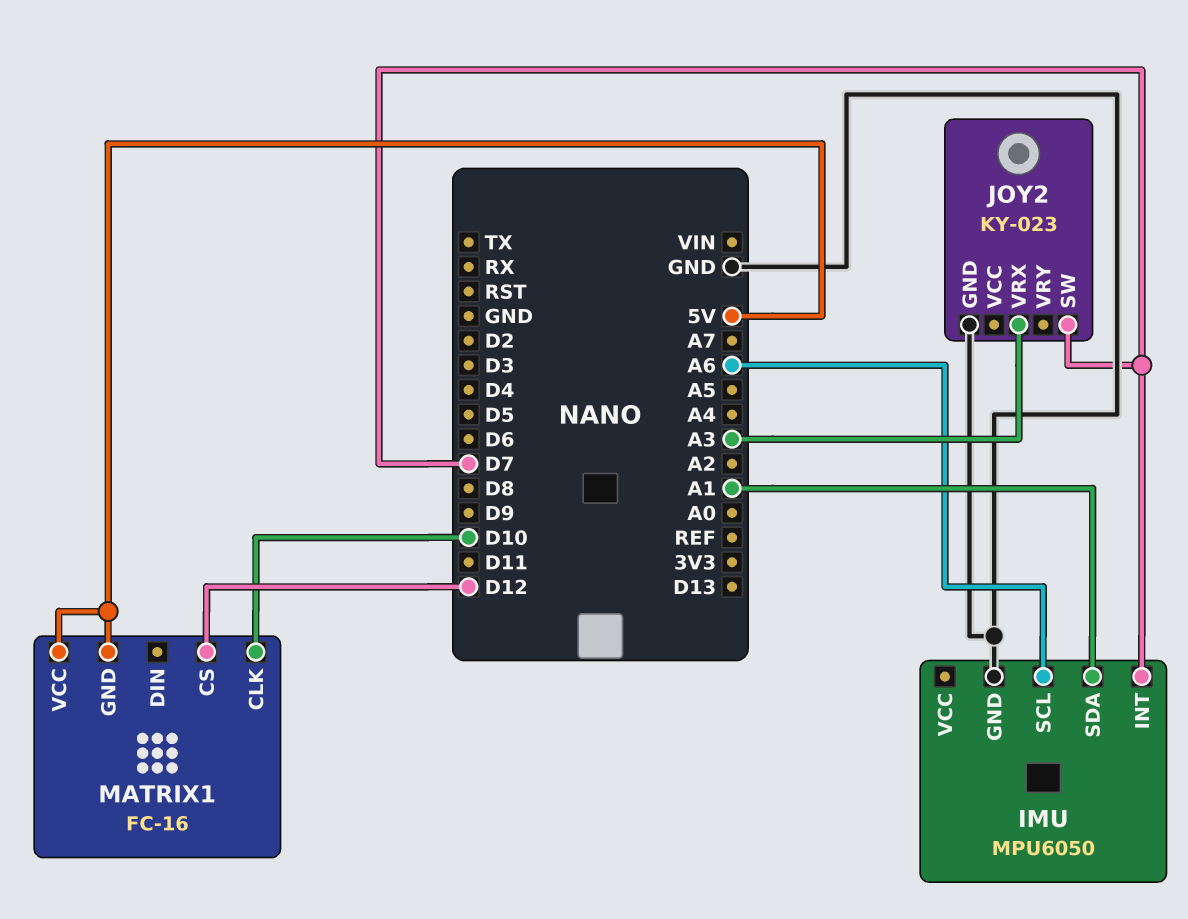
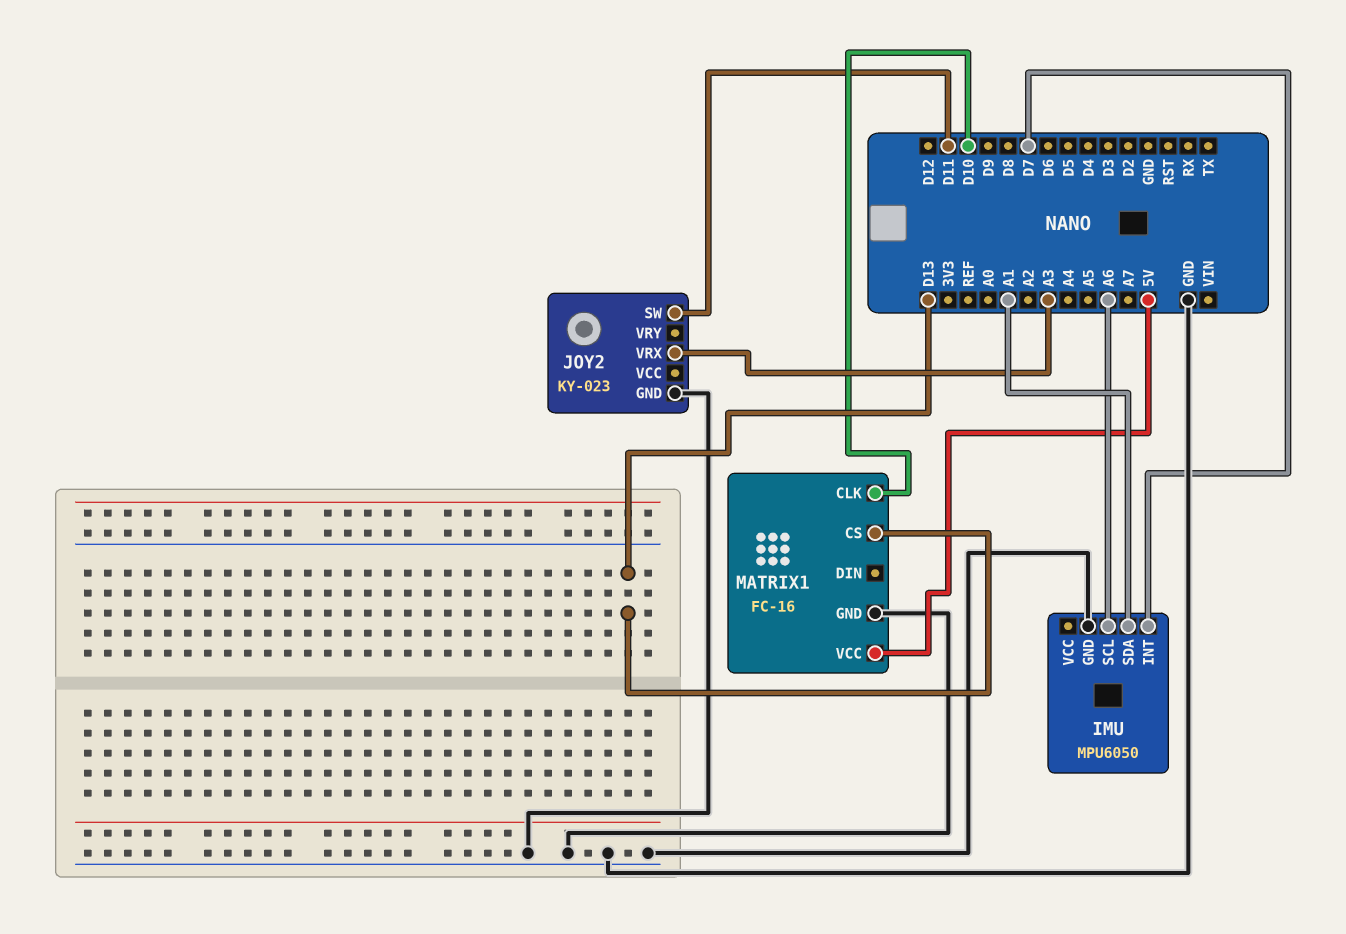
JOY2 pin SW: D7 -> D11
MATRIX1 pin CS: D12 -> D13
MATRIX1 pin GND: 5V -> GND

